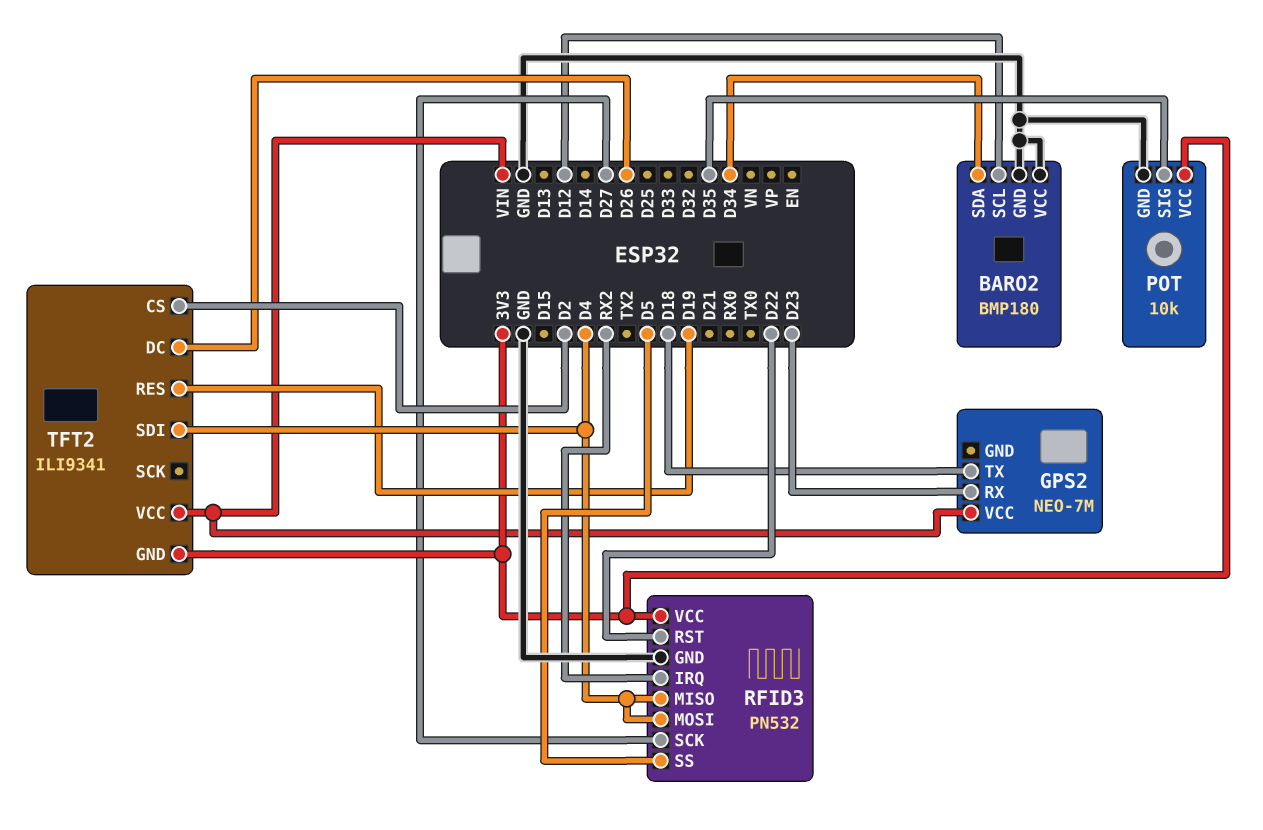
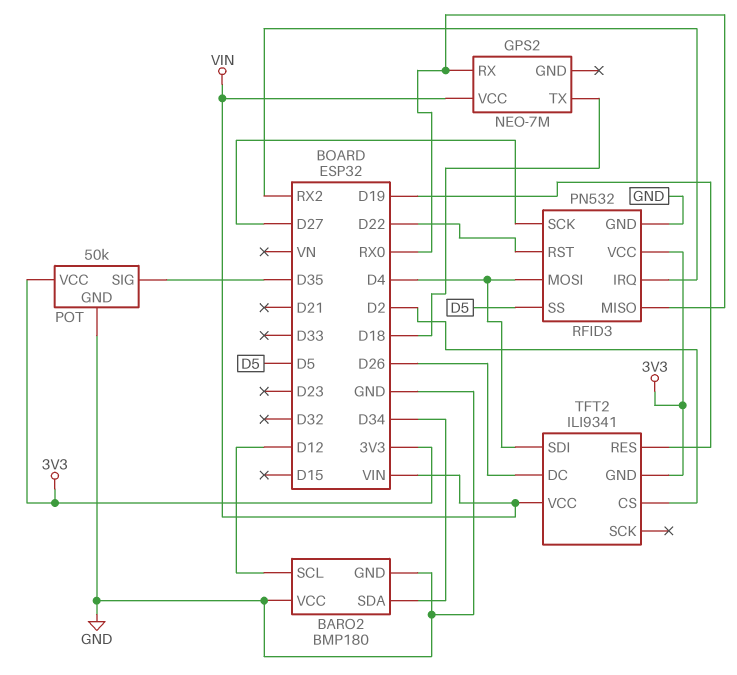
GPS2 pin RX: D23 -> RX0
POT: 10k -> 50k
RFID3 pin MISO: D4 -> RX0

